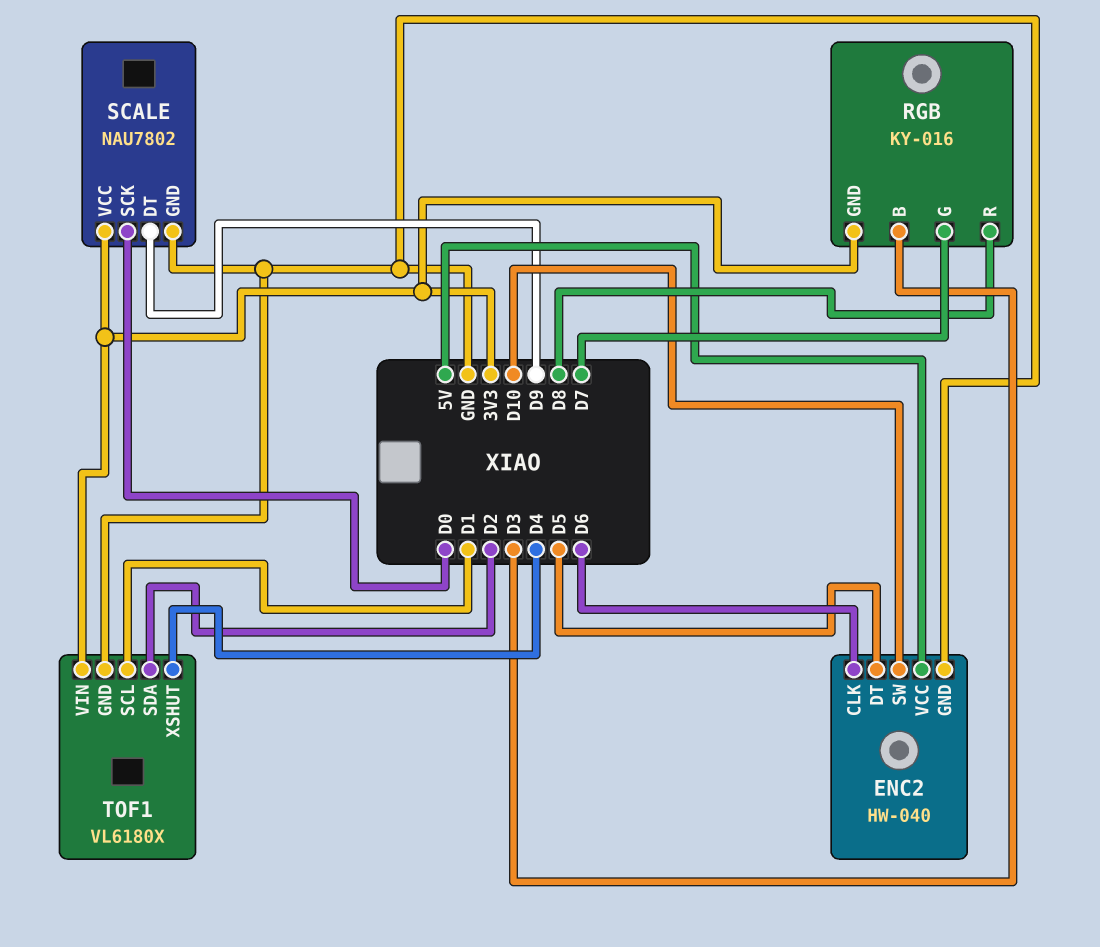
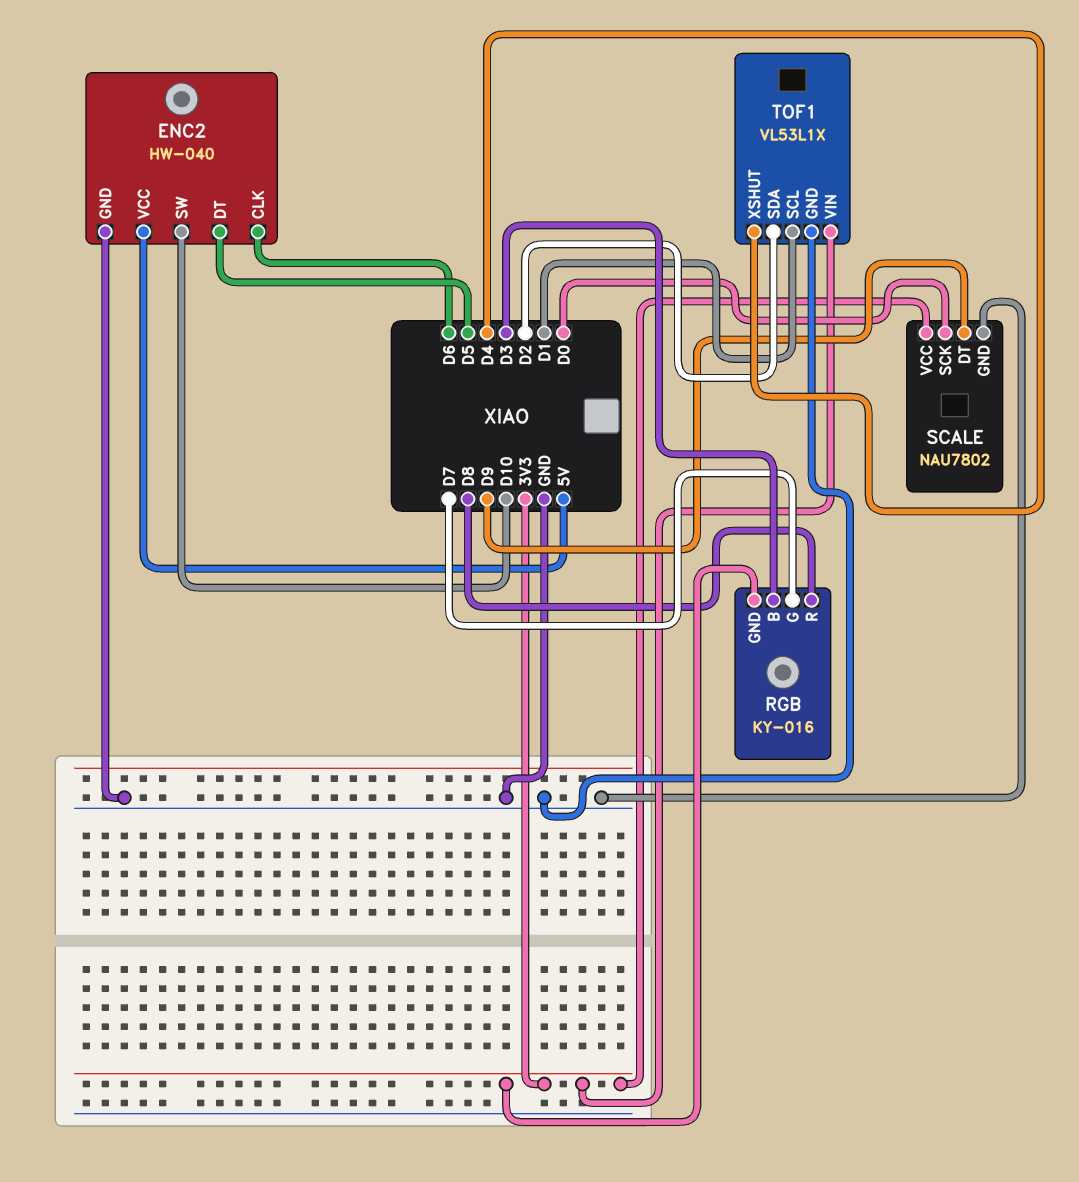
TOF1: VL6180X -> VL53L1X

